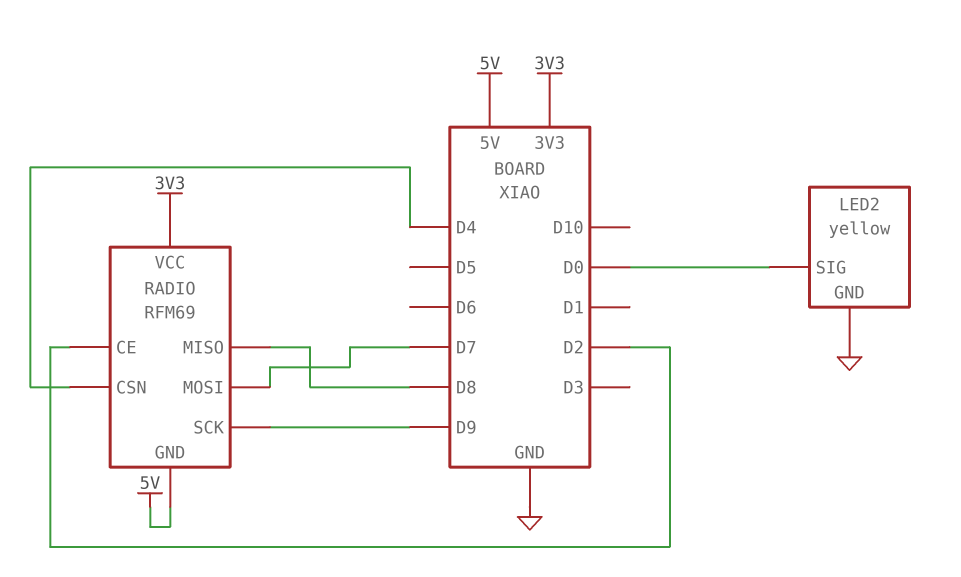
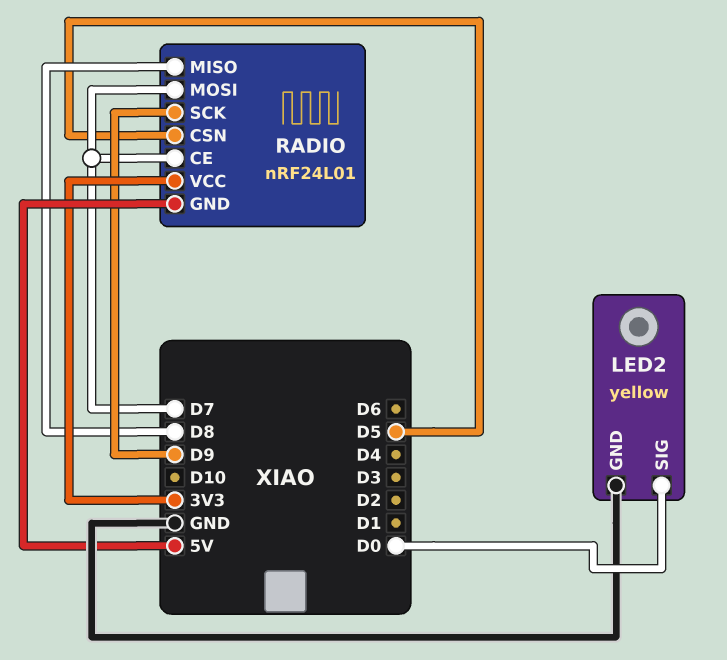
RADIO: RFM69 -> nRF24L01
RADIO pin CE: D2 -> D7
RADIO pin CSN: D4 -> D5

